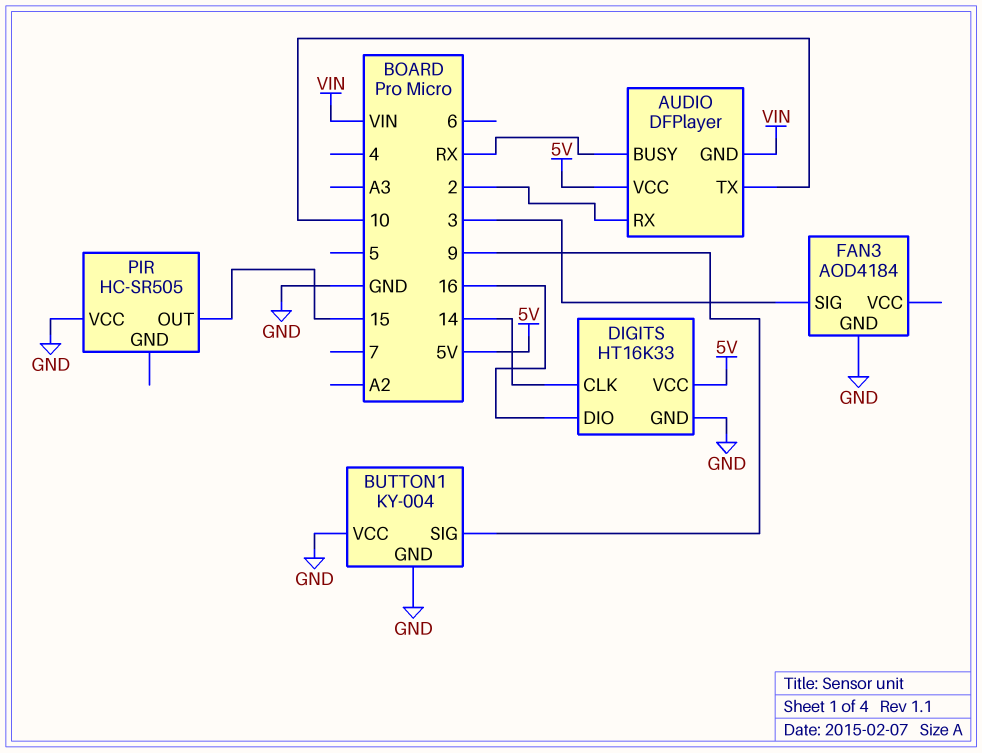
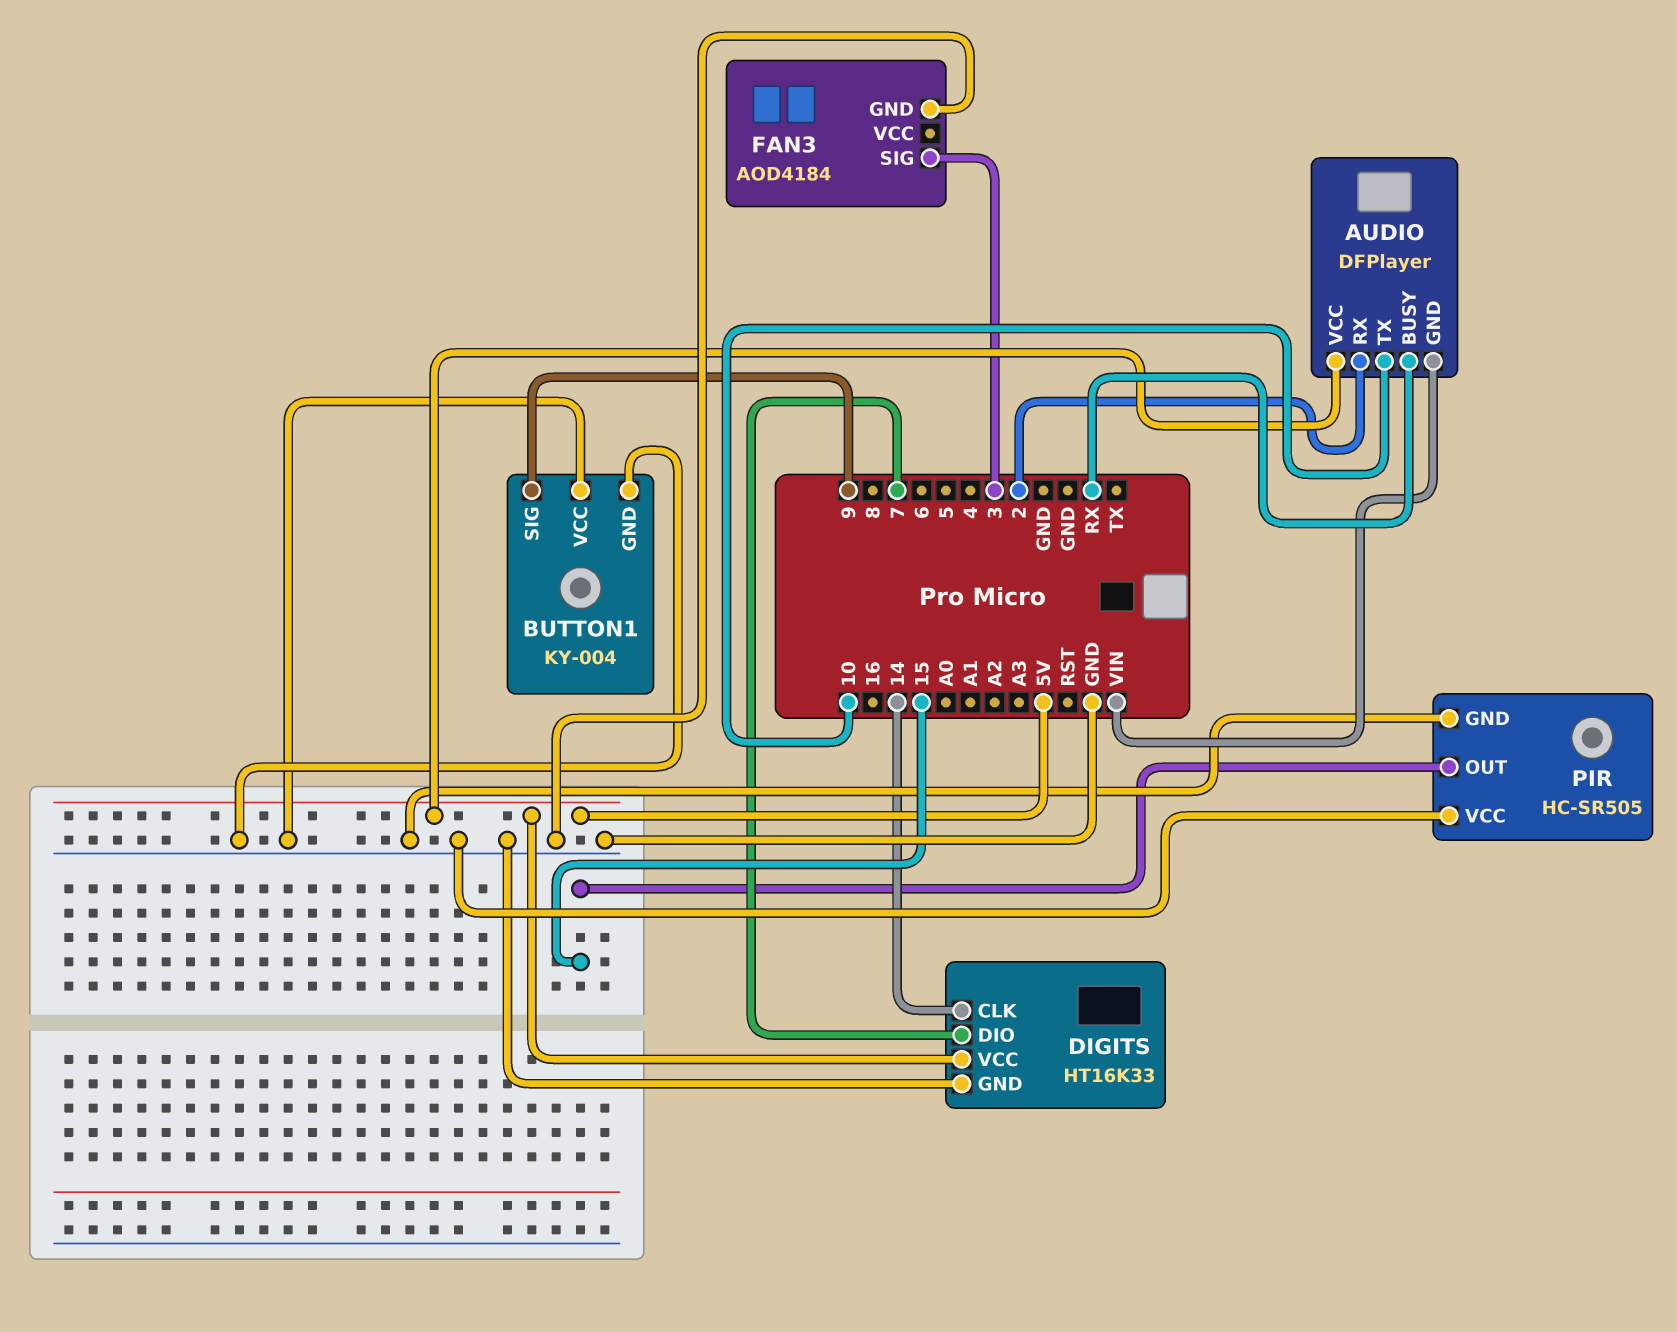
DIGITS pin DIO: 16 -> 7
PIR pin GND: none -> GND

